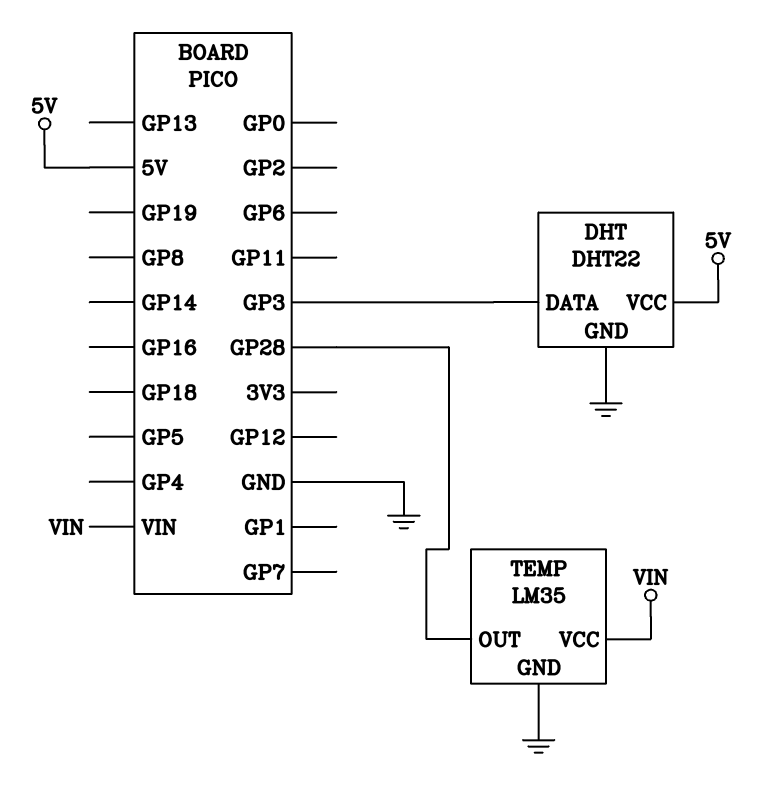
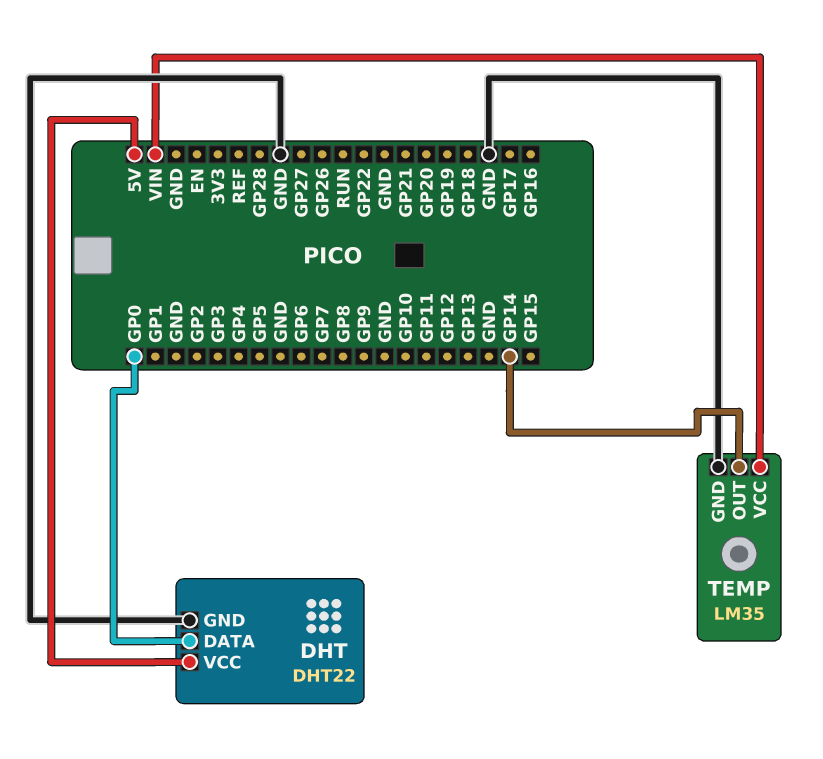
DHT pin DATA: GP3 -> GP0
TEMP pin OUT: GP28 -> GP14

